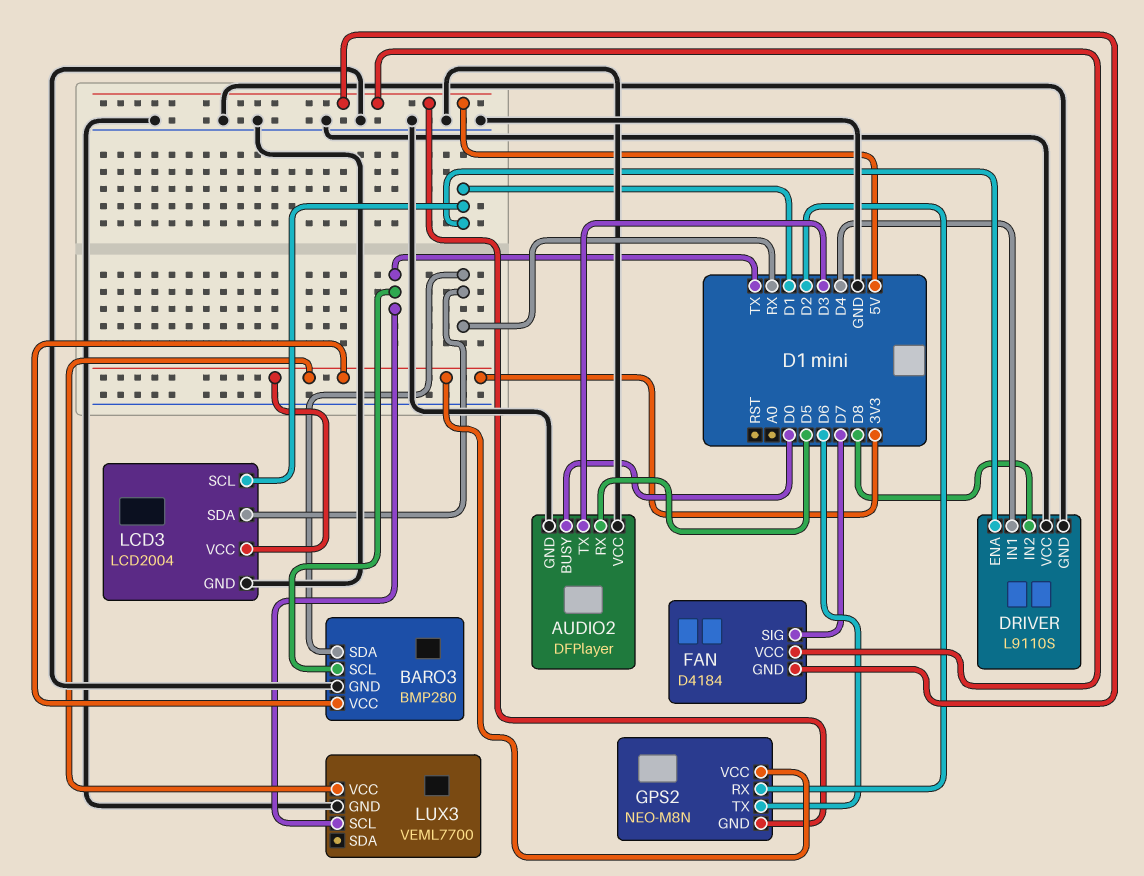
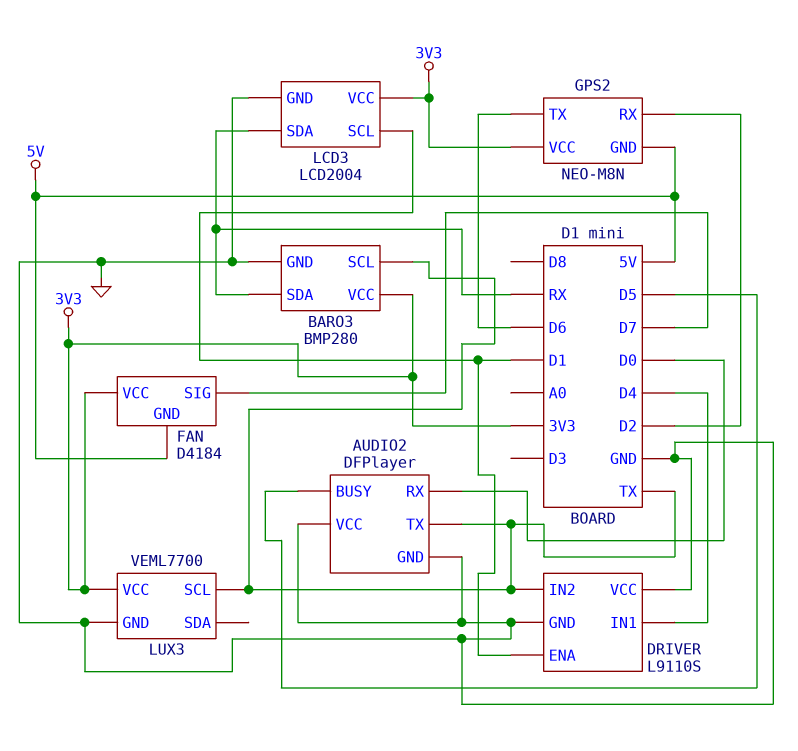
AUDIO2 pin BUSY: D0 -> D5
AUDIO2 pin RX: D5 -> D0
AUDIO2 pin TX: D3 -> TX
DRIVER pin IN2: D8 -> TX
FAN pin VCC: 5V -> 3V3

